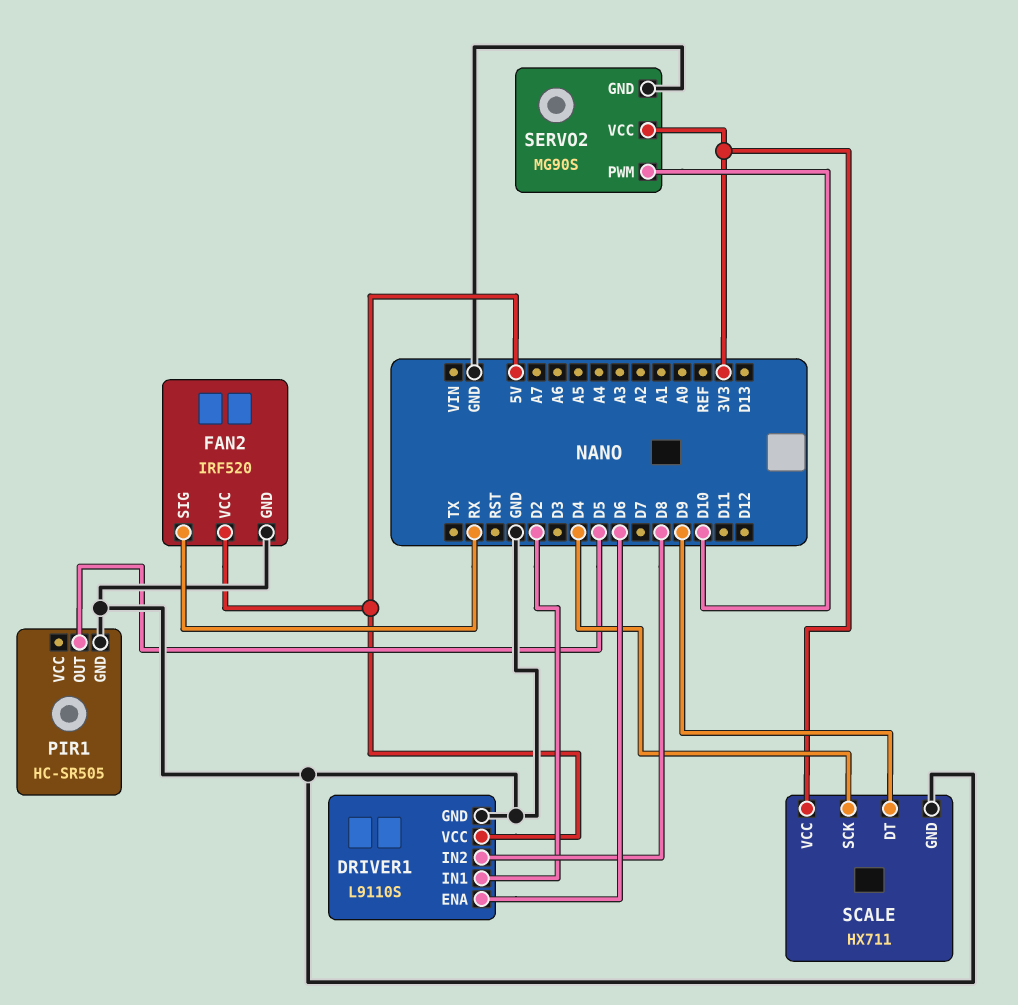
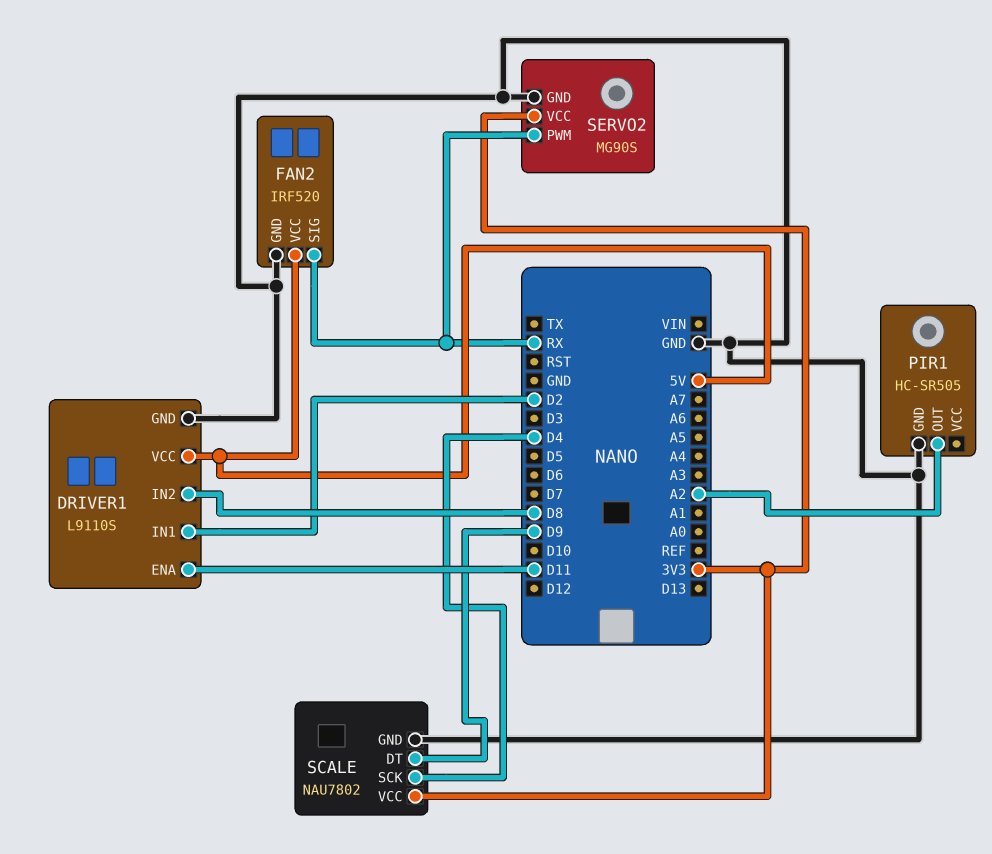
DRIVER1 pin ENA: D6 -> D11
PIR1 pin OUT: D5 -> A2
SCALE: HX711 -> NAU7802
SERVO2 pin PWM: D10 -> RX

